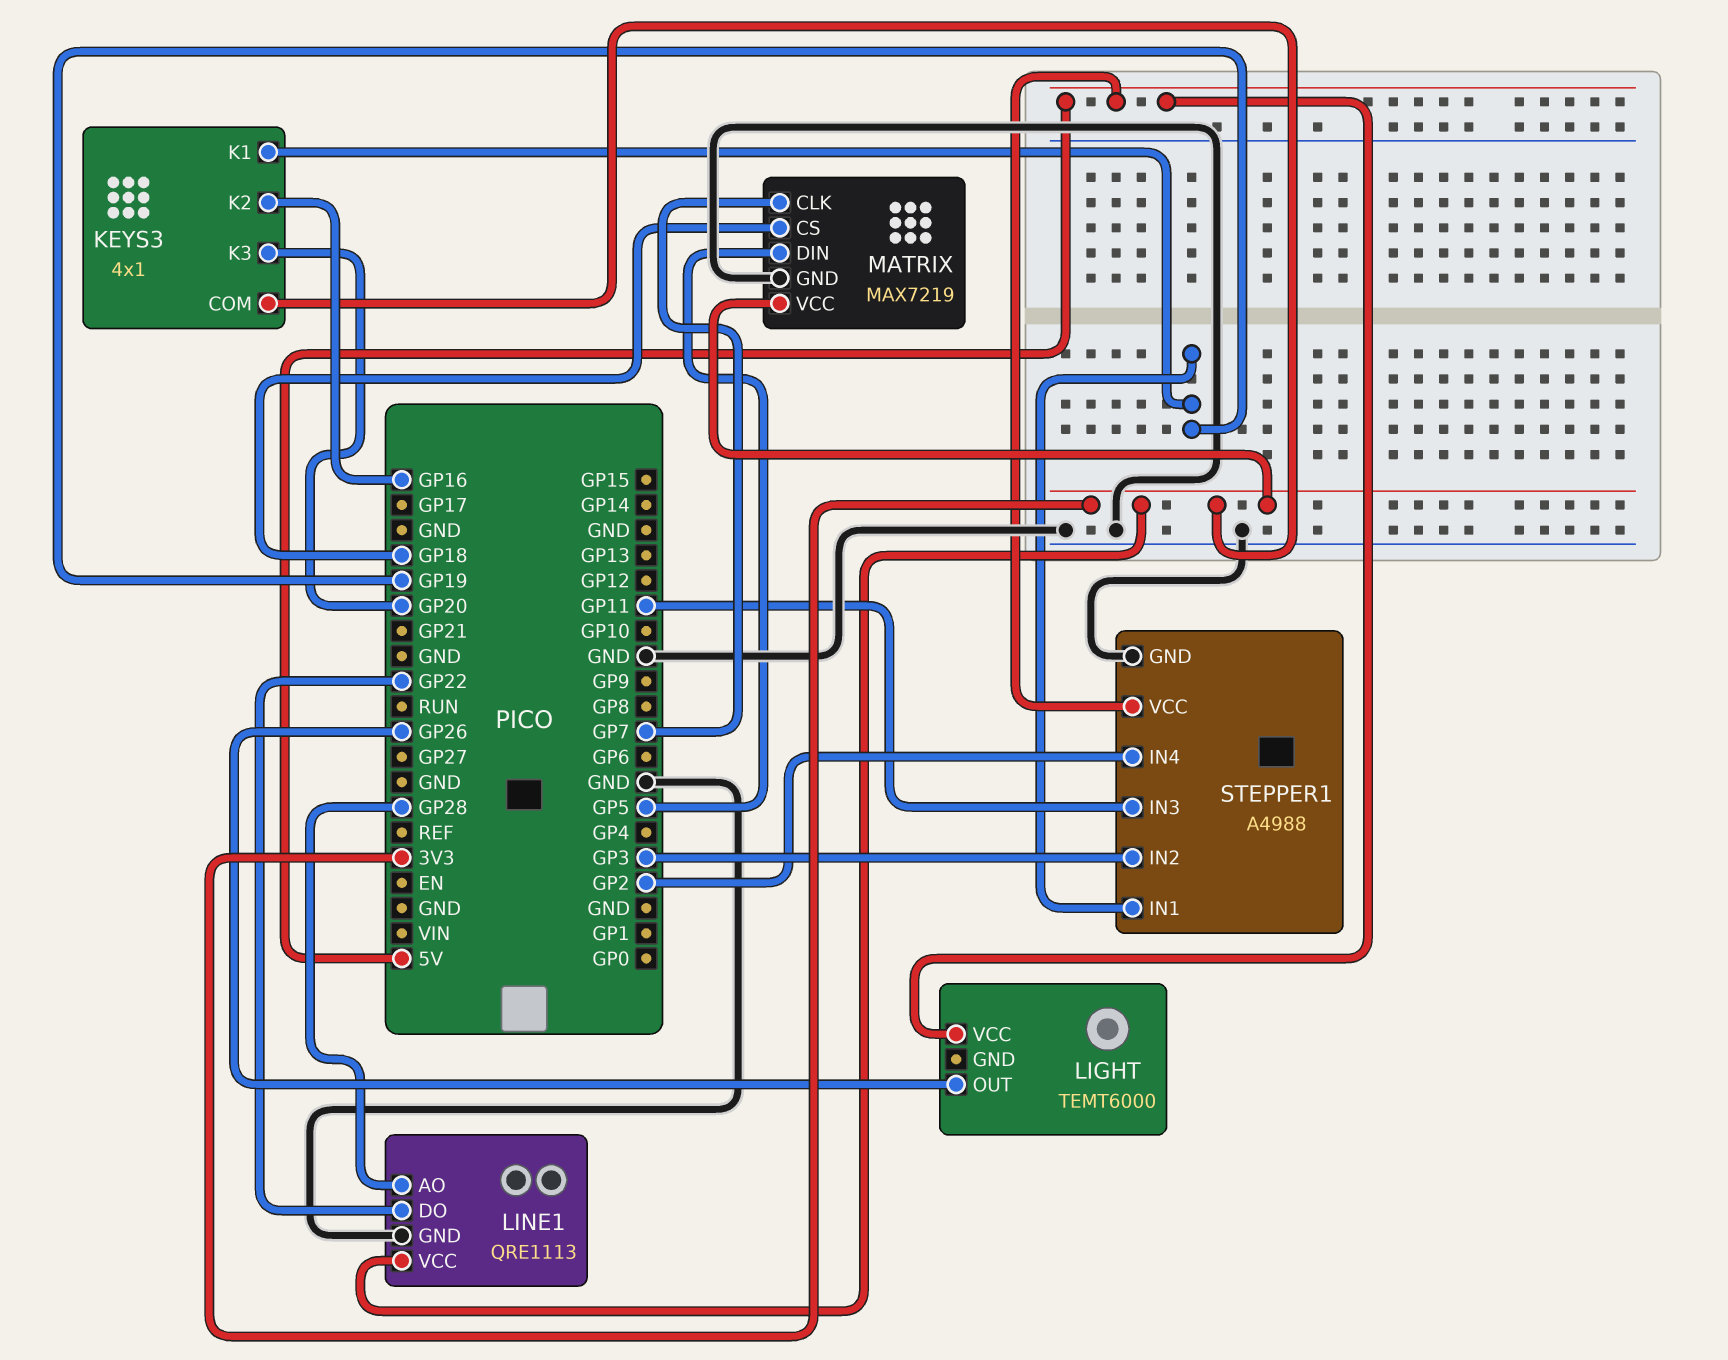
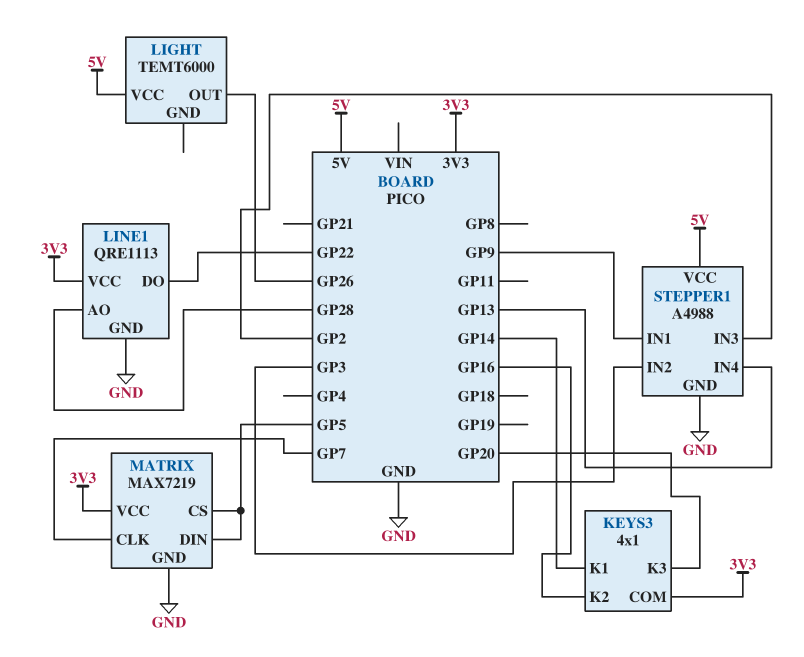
KEYS3 pin K1: GP19 -> GP14
MATRIX pin CS: GP18 -> GP5
STEPPER1 pin IN1: GP19 -> GP9
STEPPER1 pin IN3: GP11 -> GP2
STEPPER1 pin IN4: GP2 -> GP13

